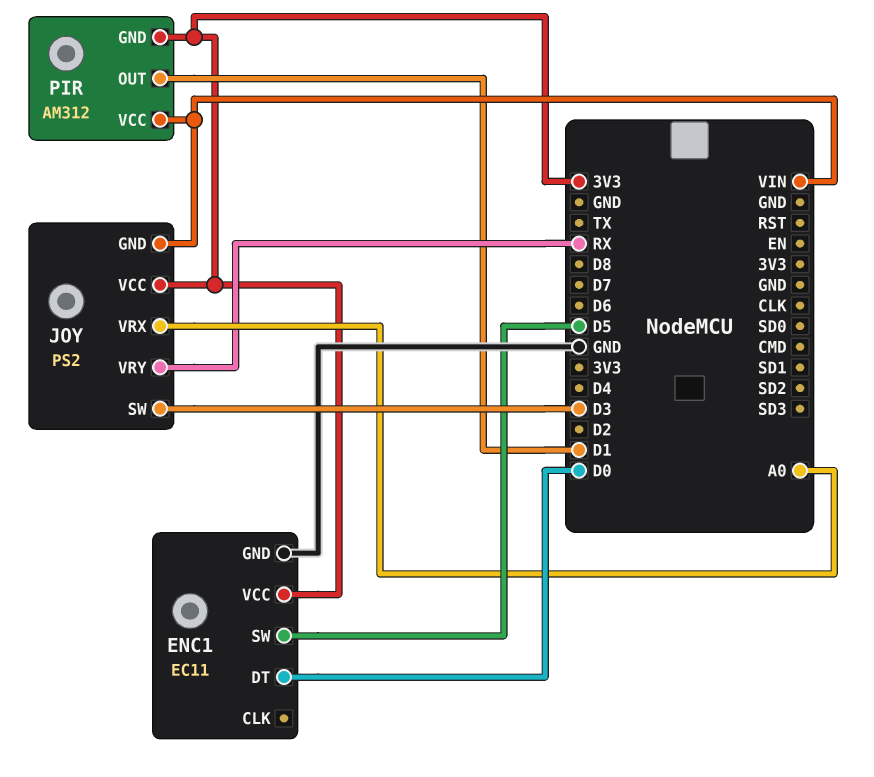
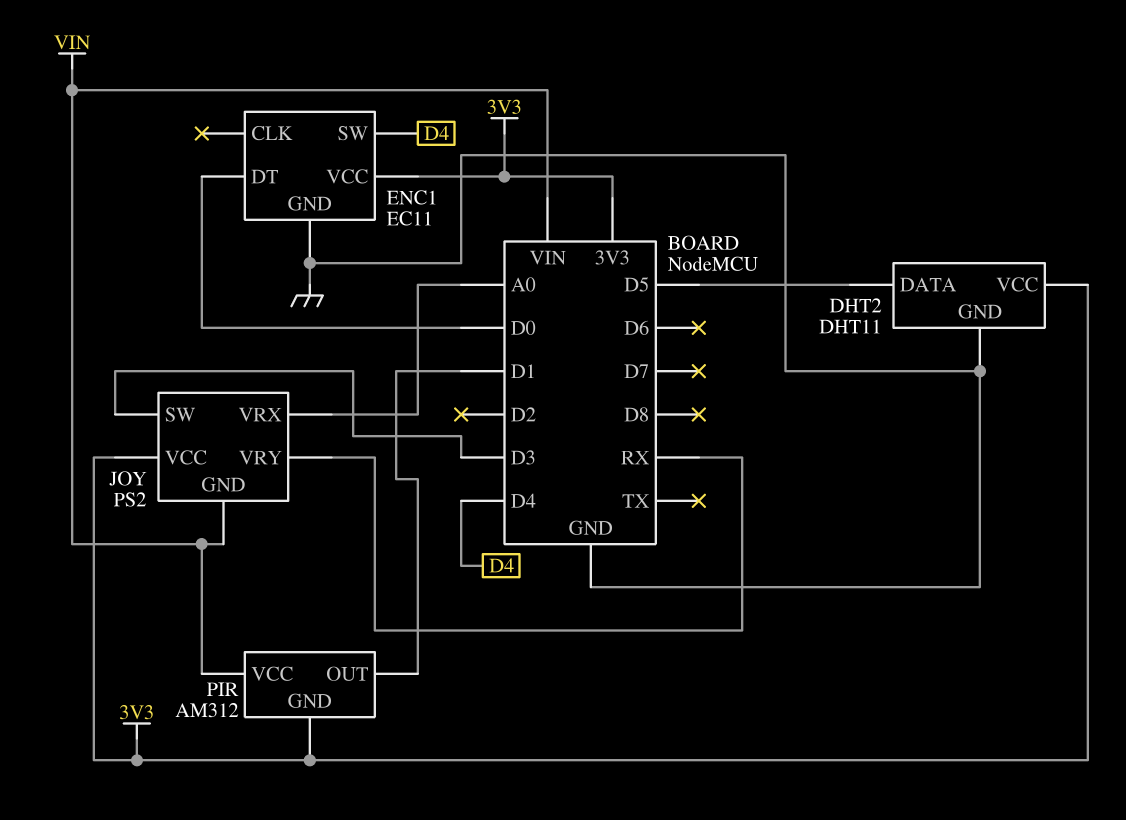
DHT2: none -> DHT11
DHT2 pin DATA: none -> D5
DHT2 pin GND: none -> GND
DHT2 pin VCC: none -> 3V3
ENC1 pin SW: D5 -> D4

